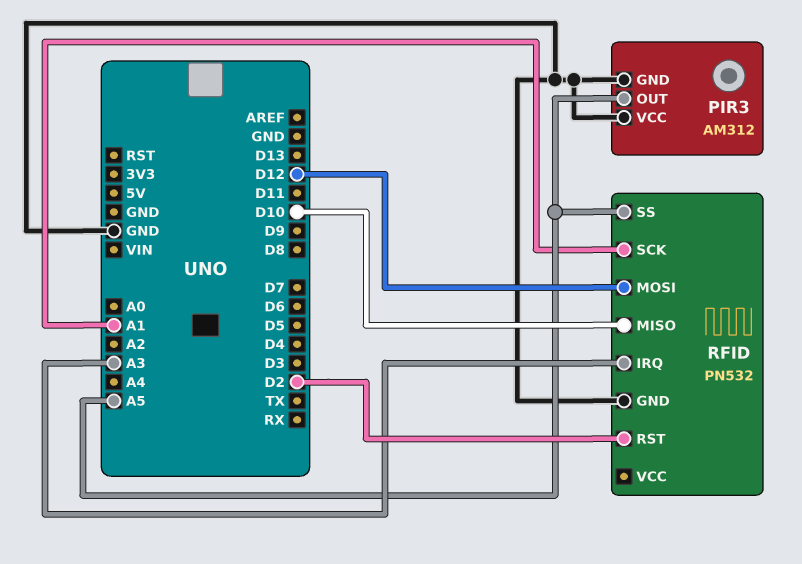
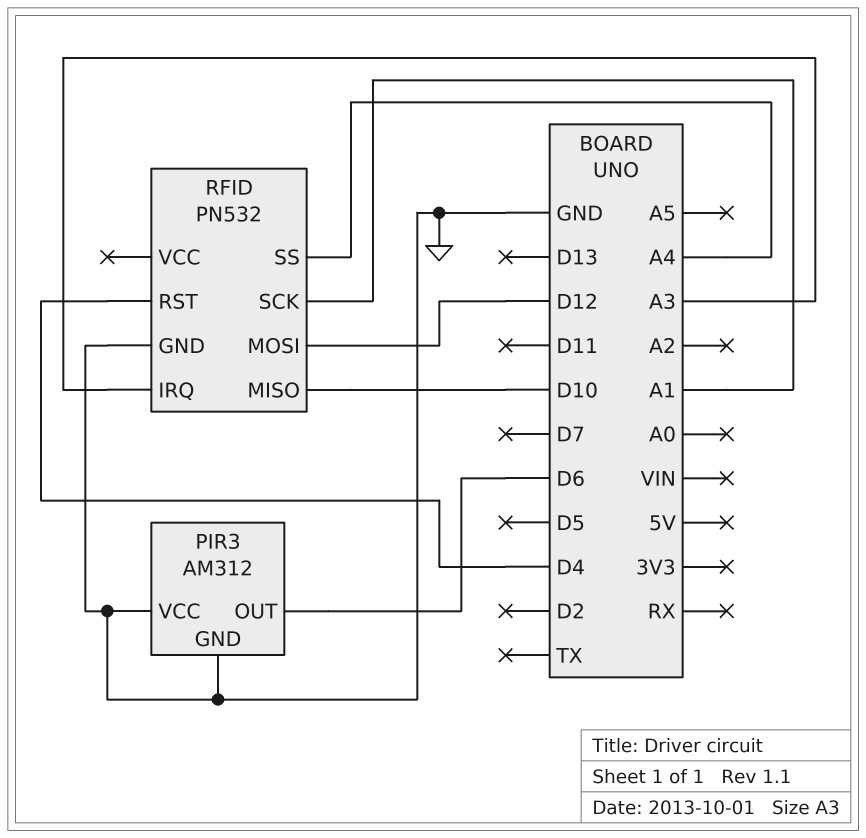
PIR3 pin OUT: A5 -> D6
RFID pin RST: D2 -> D4
RFID pin SS: A5 -> A4

